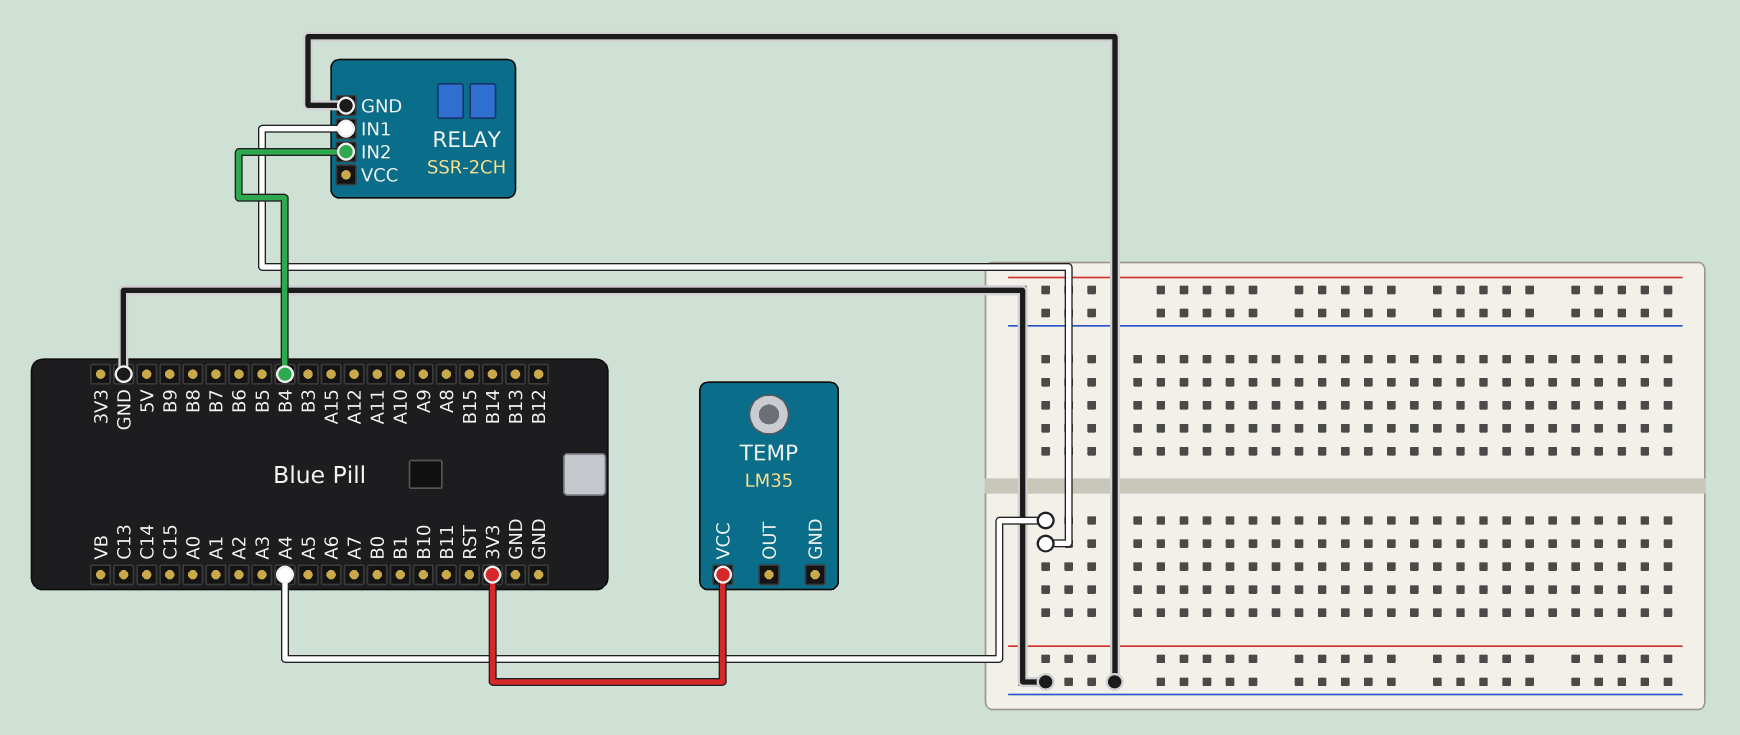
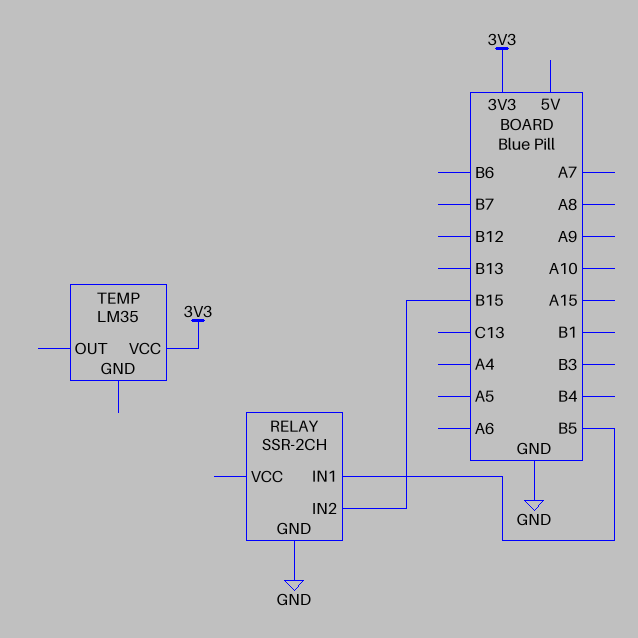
RELAY pin IN1: A4 -> B5
RELAY pin IN2: B4 -> B15

